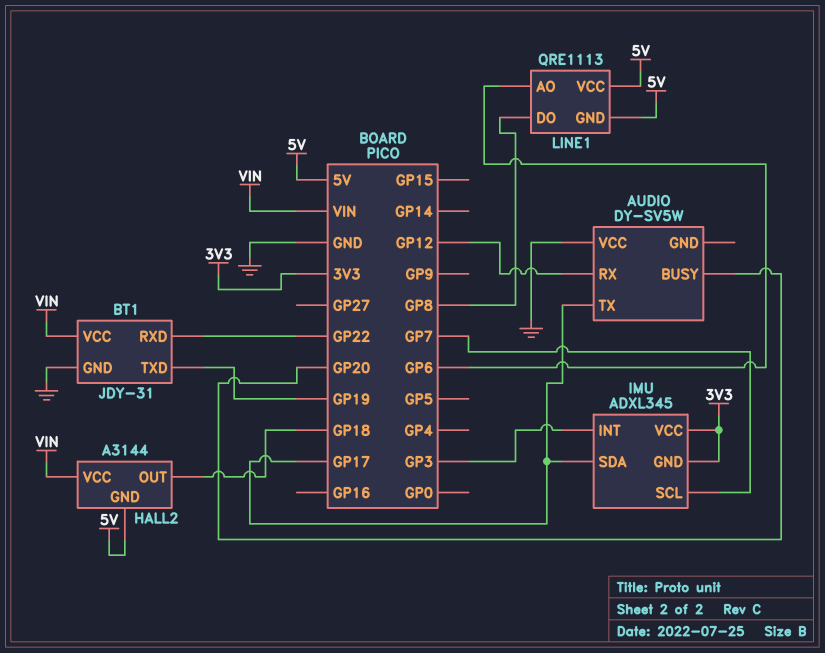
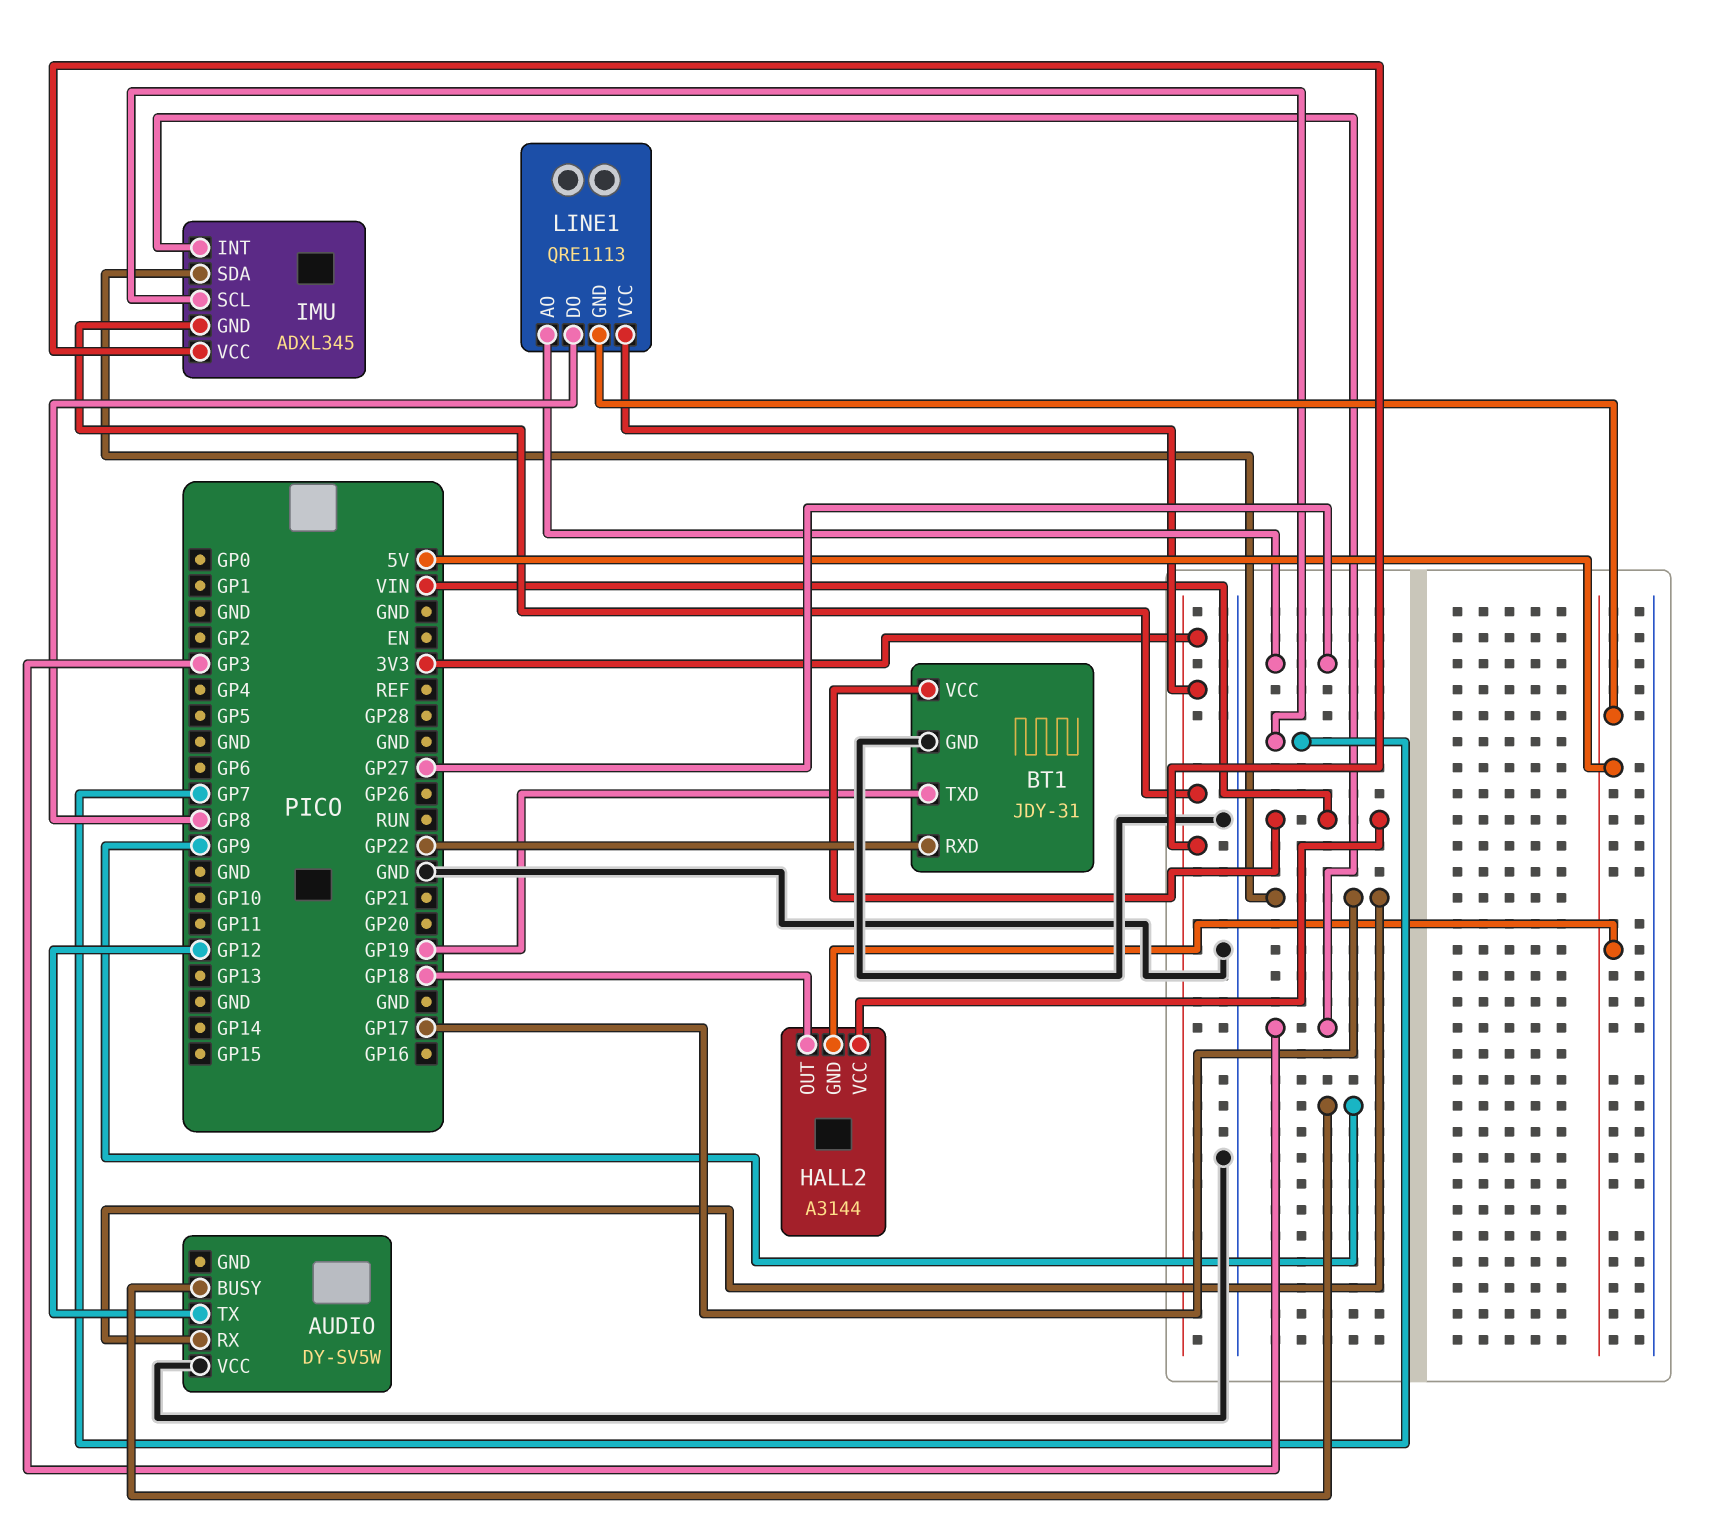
AUDIO pin BUSY: GP20 -> GP9
AUDIO pin RX: GP12 -> GP17
AUDIO pin TX: GP17 -> GP12
LINE1 pin AO: GP6 -> GP27
LINE1 pin VCC: 5V -> 3V3

